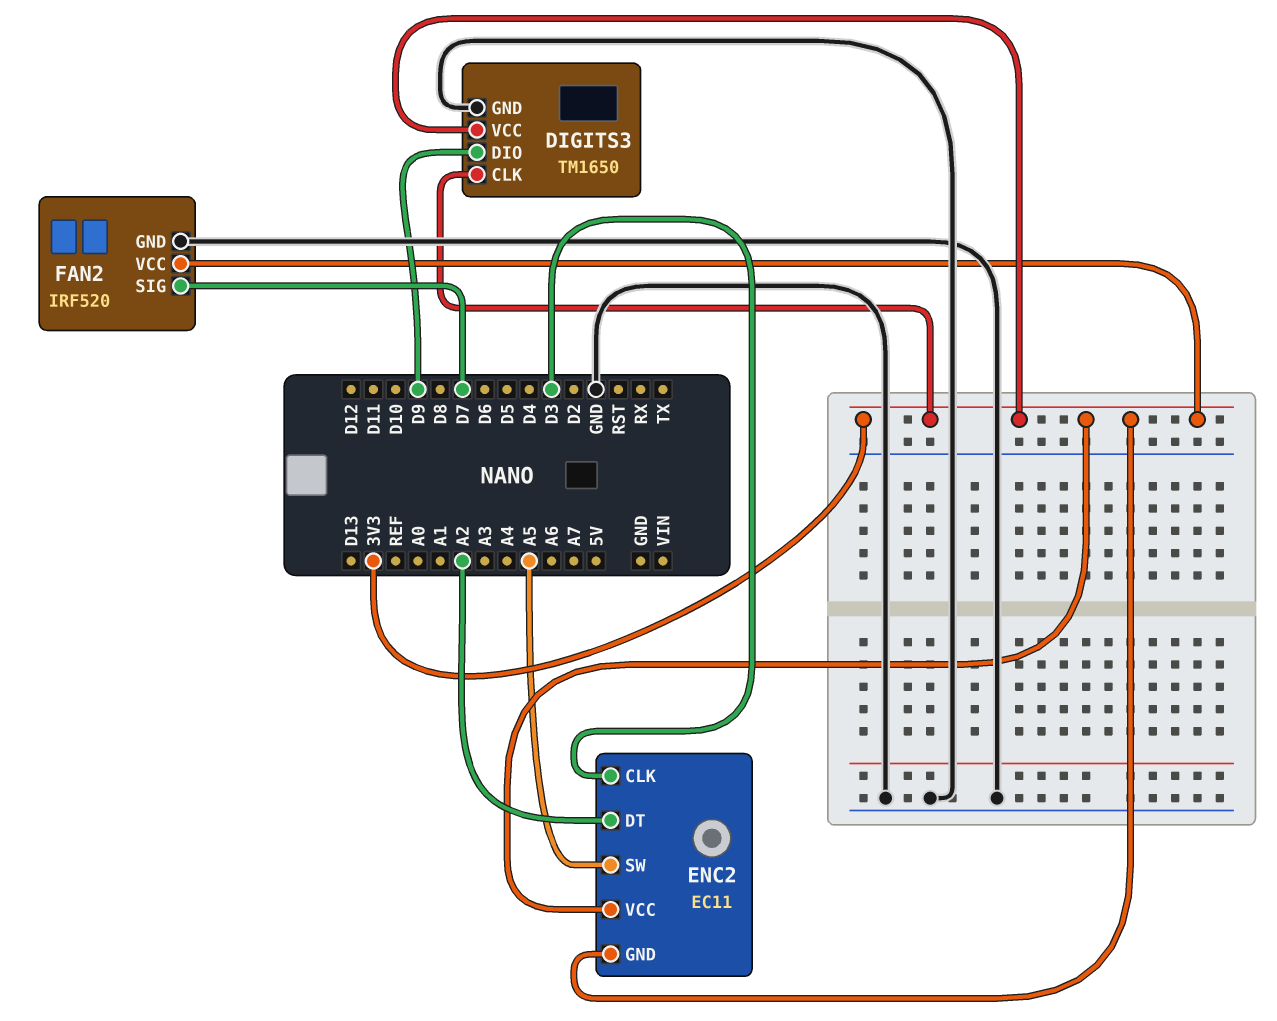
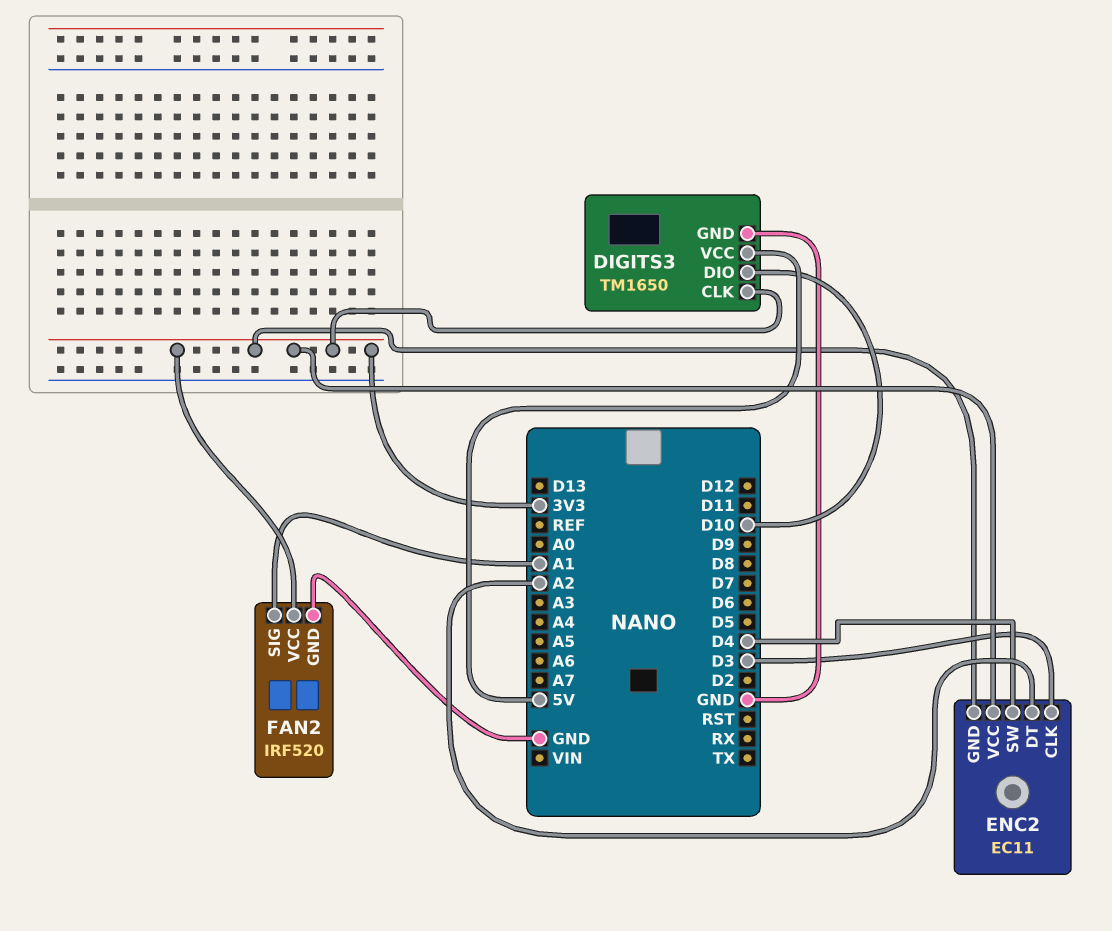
DIGITS3 pin DIO: D9 -> D10
DIGITS3 pin VCC: 3V3 -> 5V
ENC2 pin SW: A5 -> D4
FAN2 pin SIG: D7 -> A1

